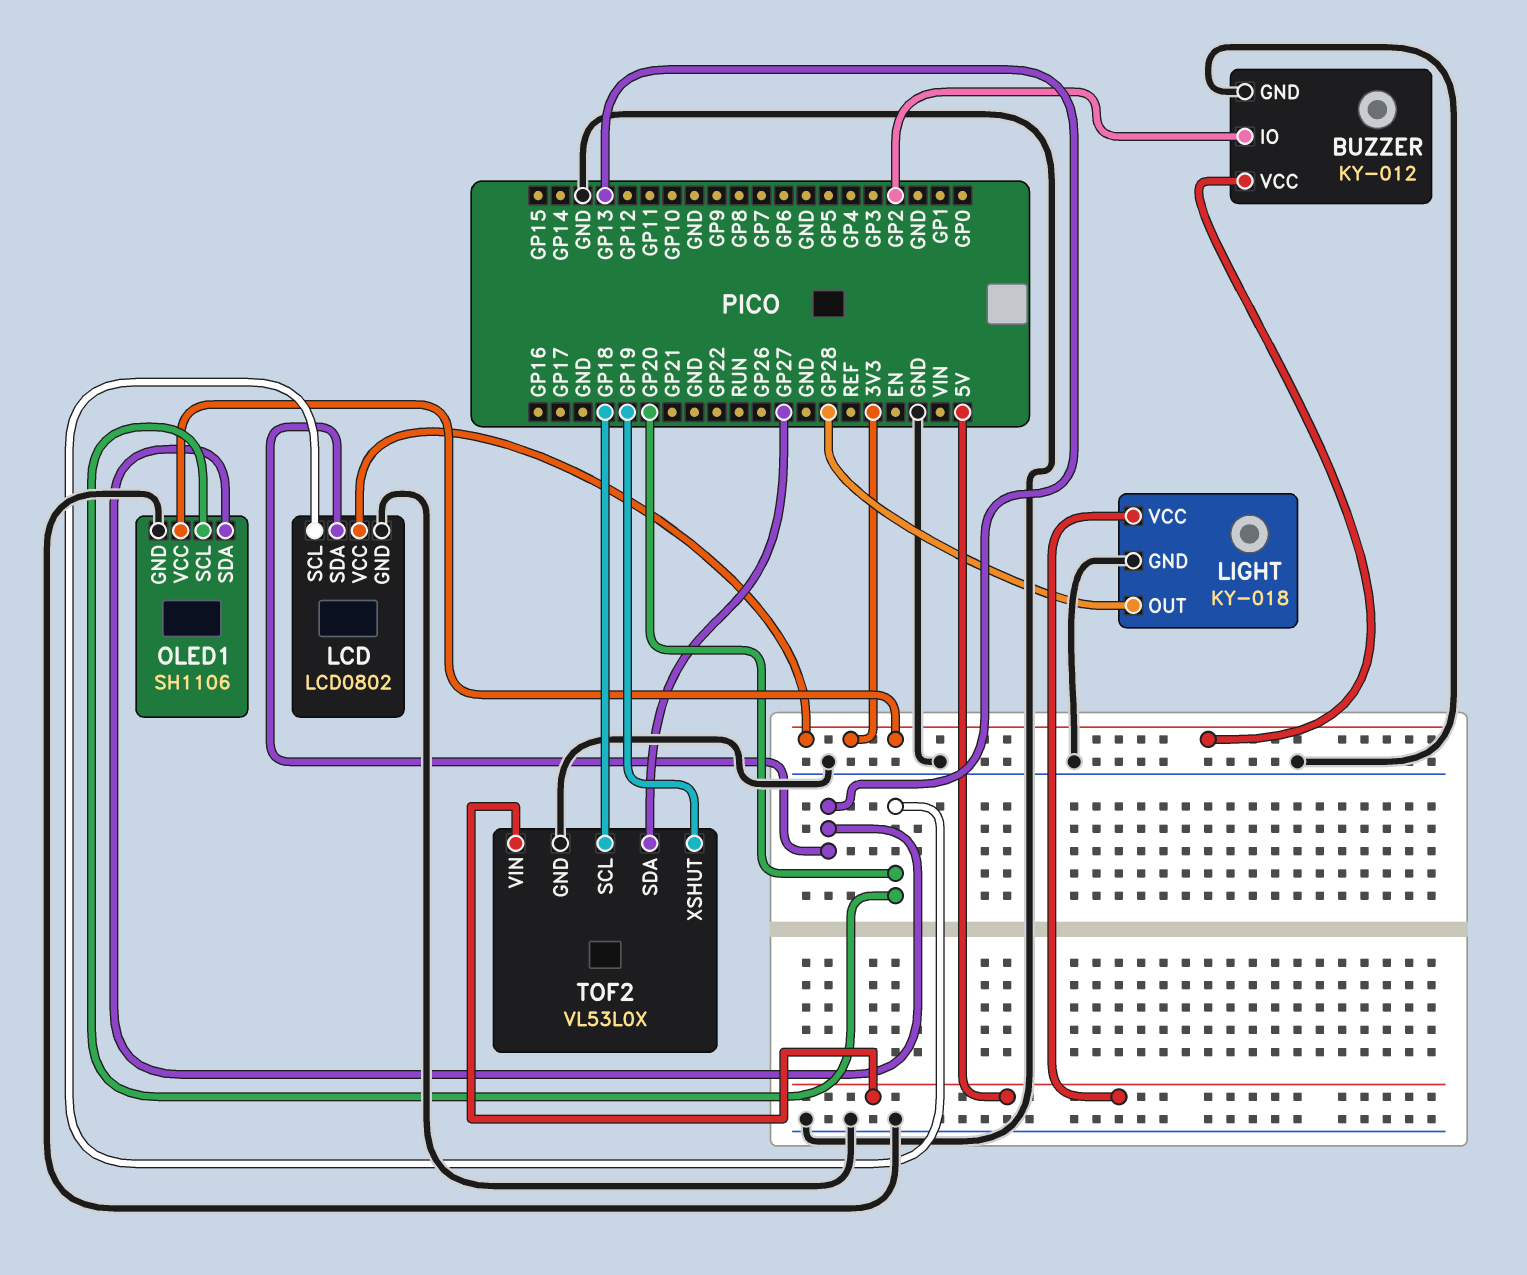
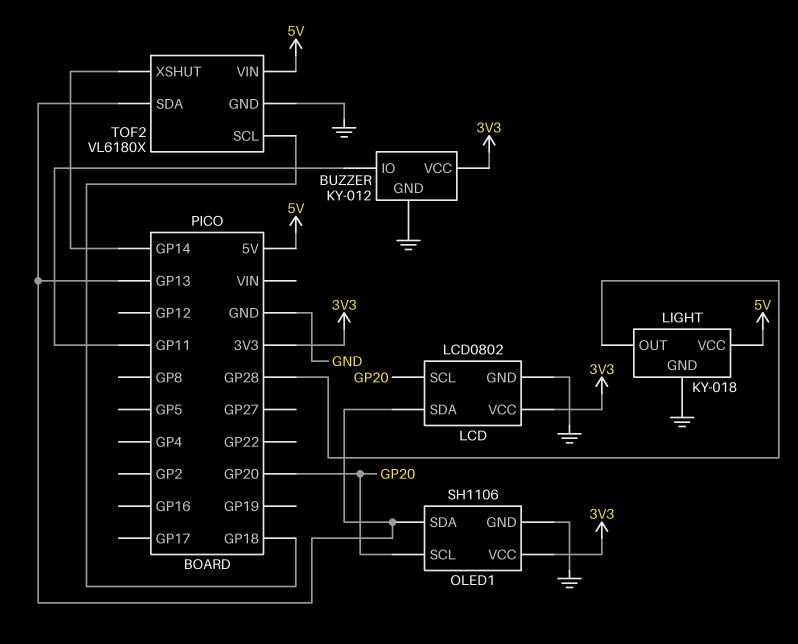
BUZZER pin IO: GP2 -> GP11
TOF2: VL53L0X -> VL6180X
TOF2 pin SDA: GP27 -> GP13
TOF2 pin XSHUT: GP19 -> GP14

